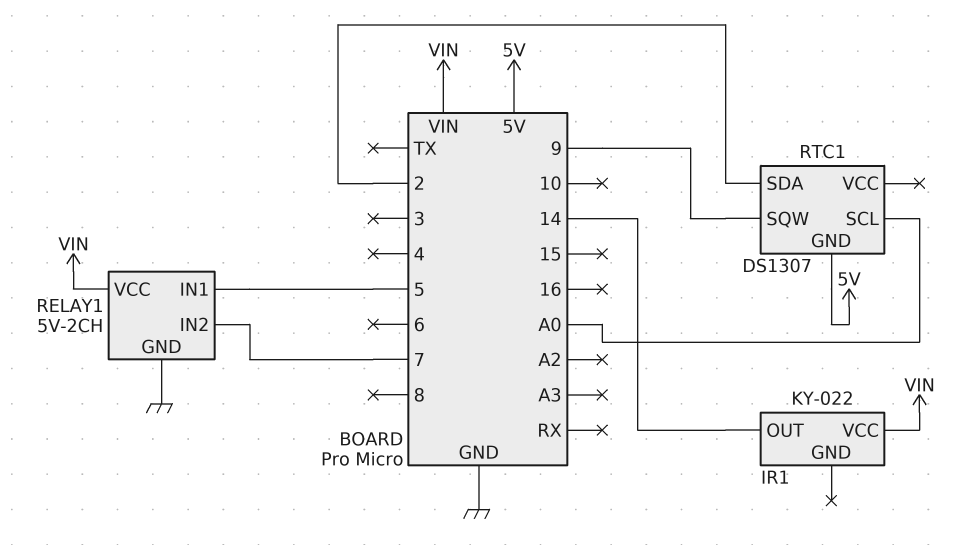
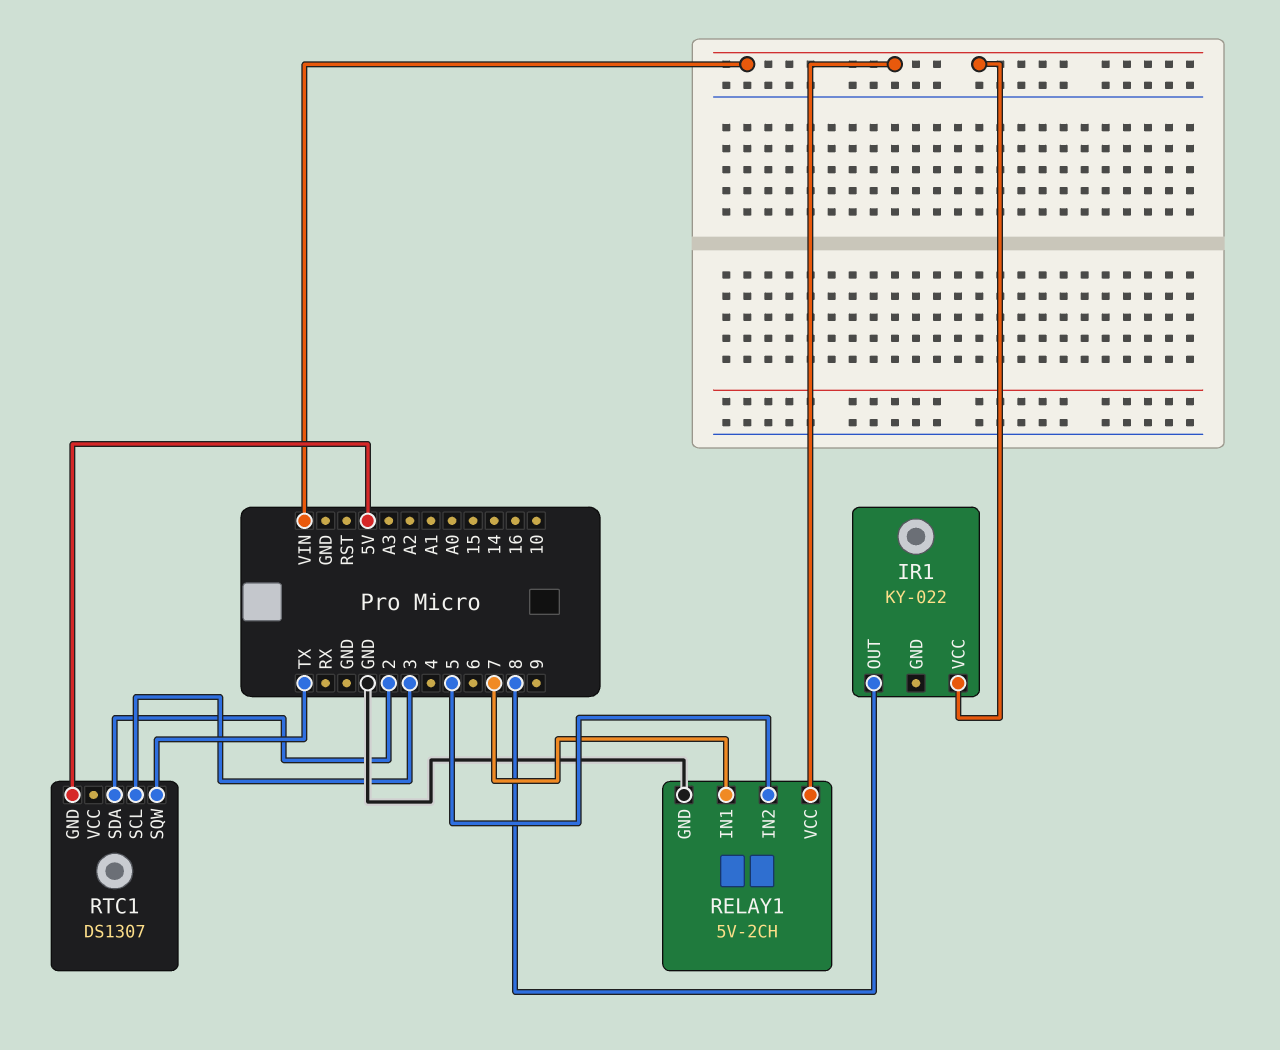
IR1 pin OUT: 14 -> 8
RELAY1 pin IN1: 5 -> 7
RELAY1 pin IN2: 7 -> 5
RTC1 pin SCL: A0 -> 3
RTC1 pin SQW: 9 -> TX

